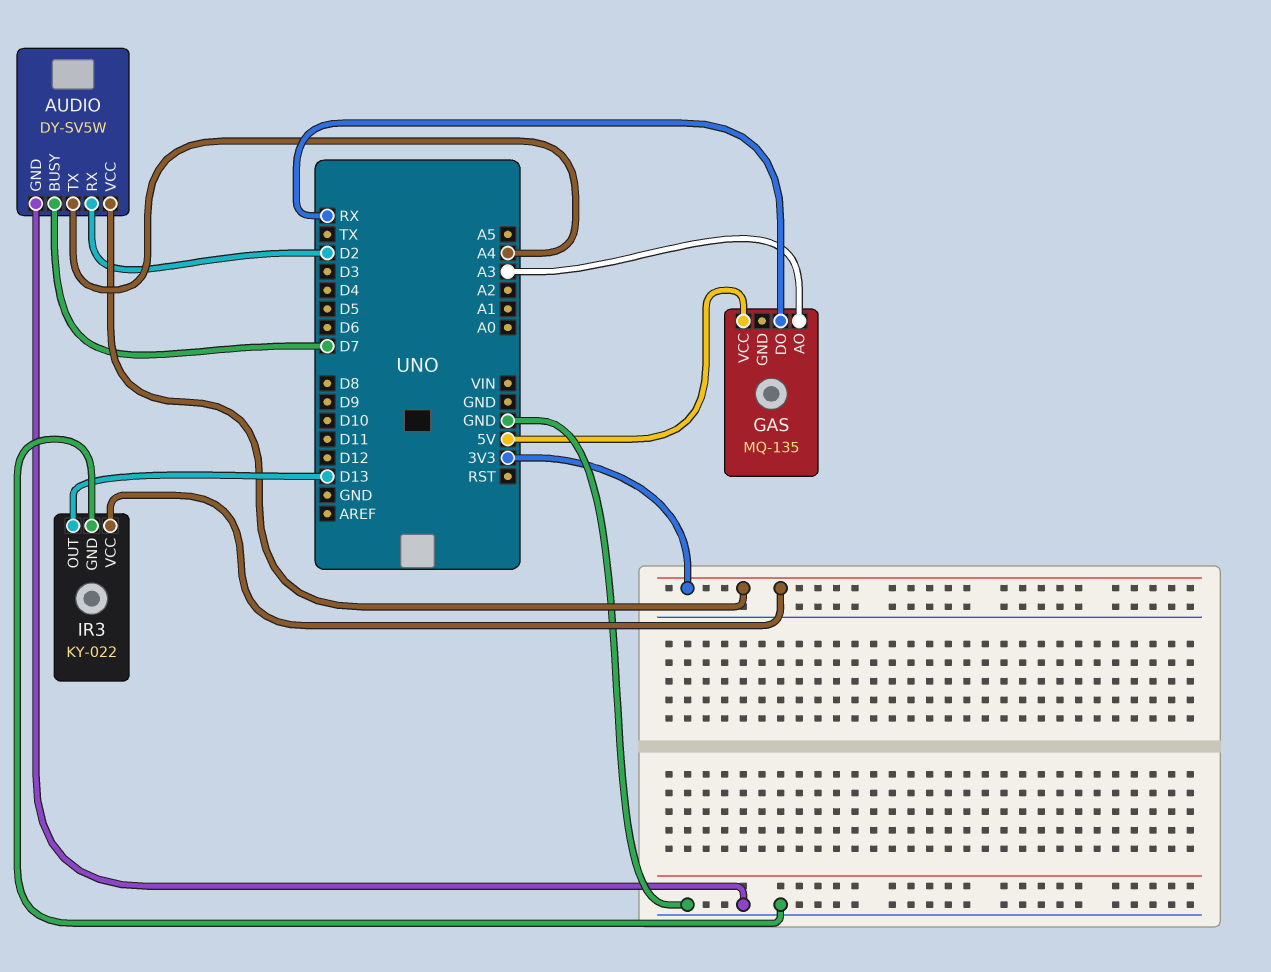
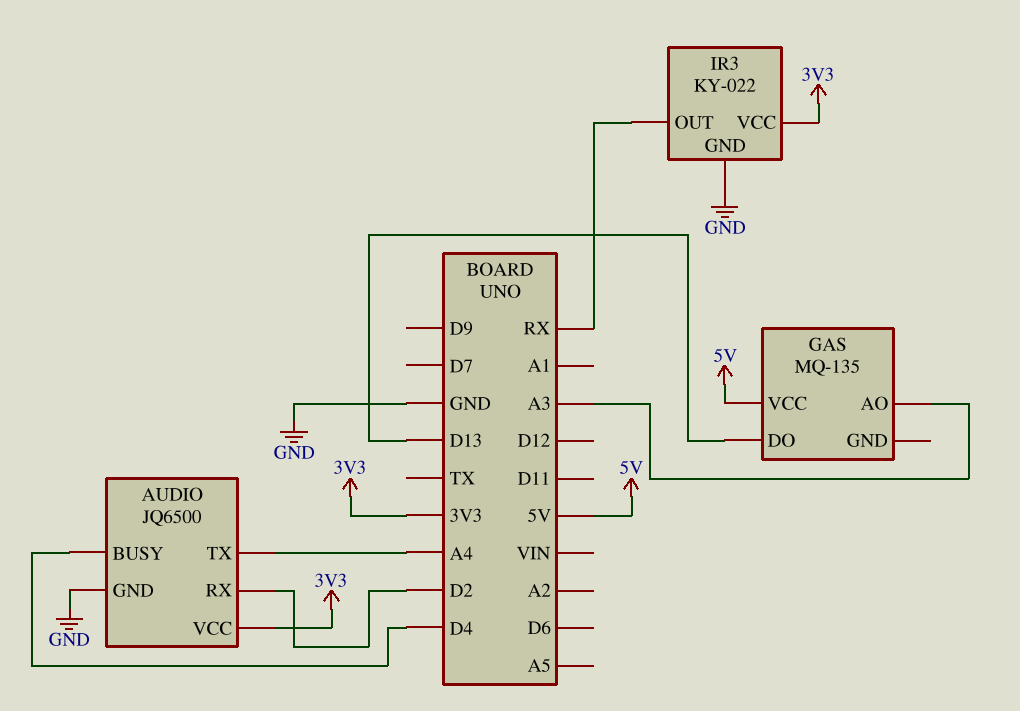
AUDIO: DY-SV5W -> JQ6500
AUDIO pin BUSY: D7 -> D4
GAS pin DO: RX -> D13
IR3 pin OUT: D13 -> RX

